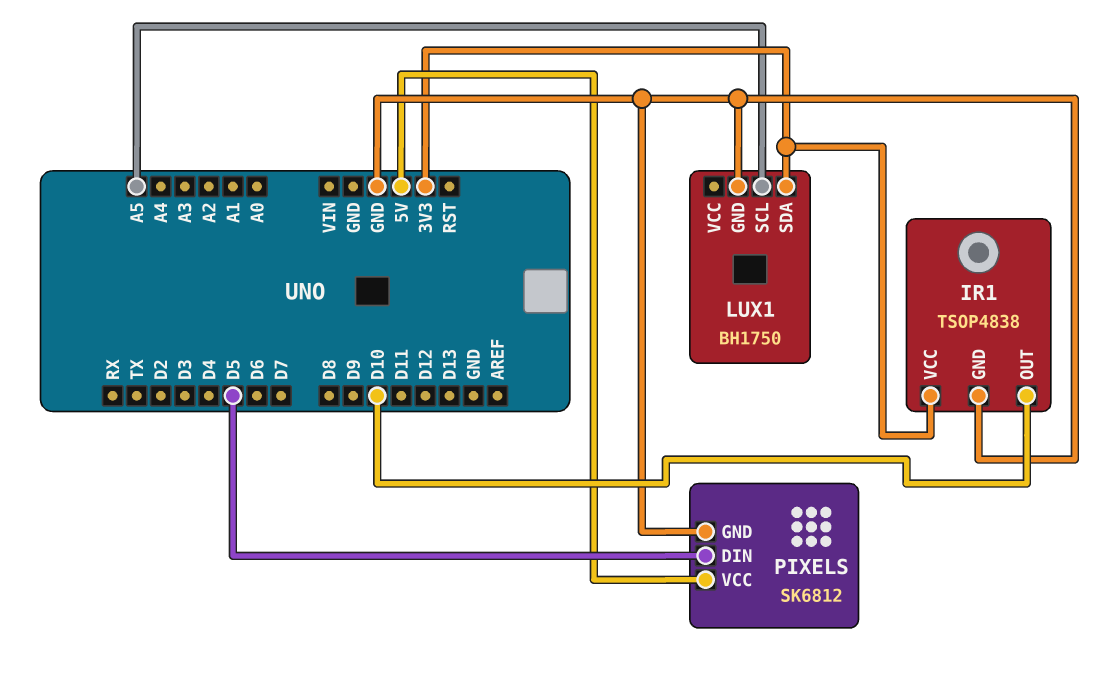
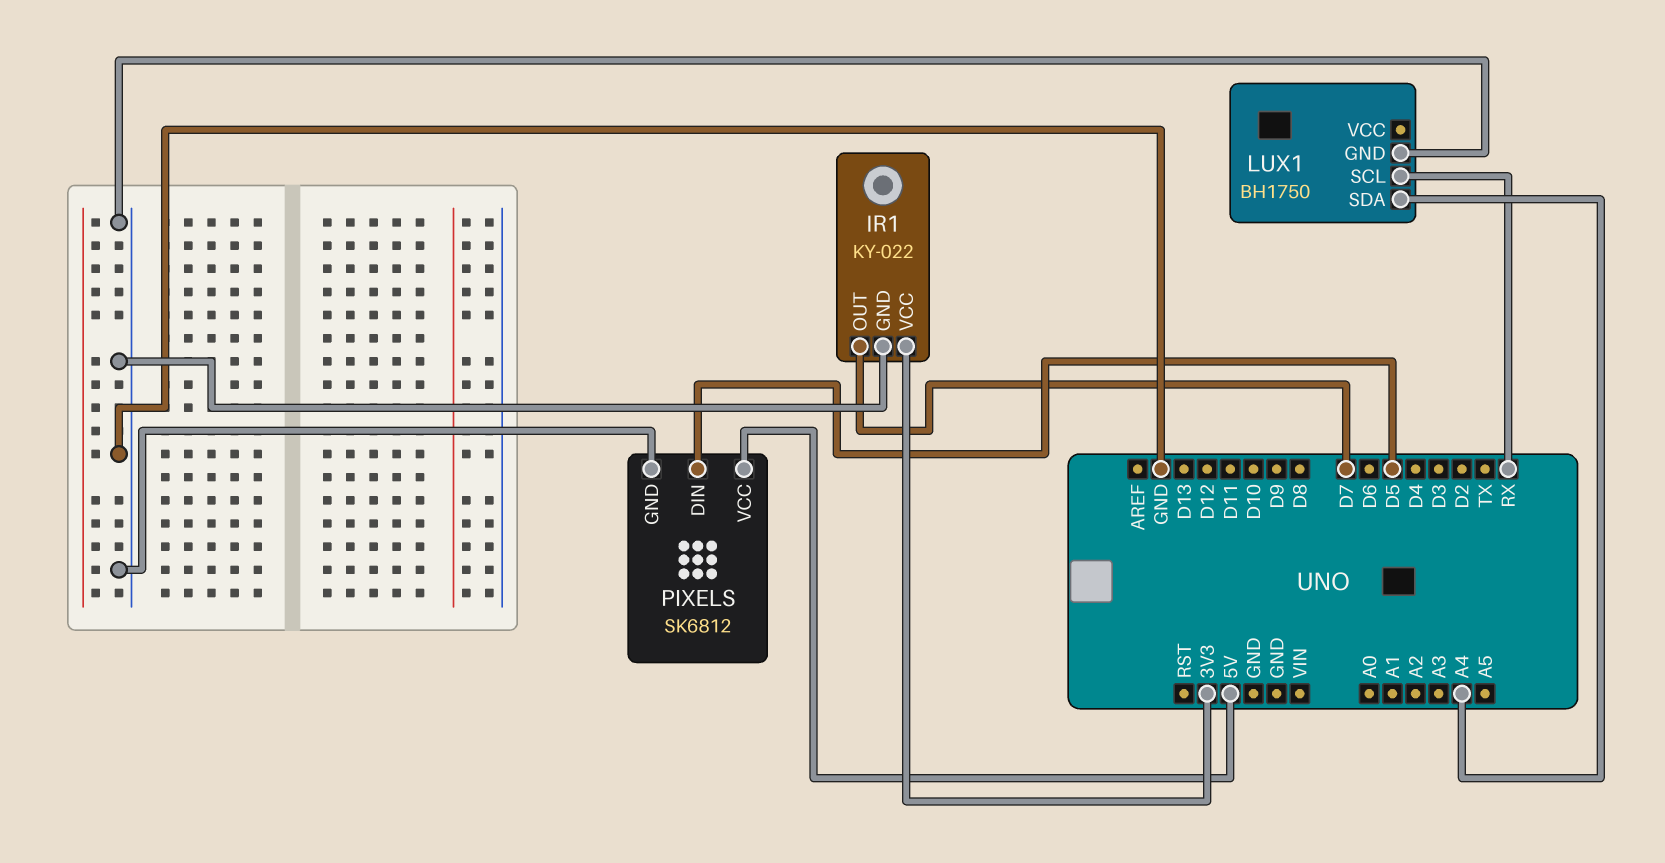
IR1: TSOP4838 -> KY-022
IR1 pin OUT: D10 -> D7
LUX1 pin SCL: A5 -> RX
LUX1 pin SDA: 3V3 -> A4

